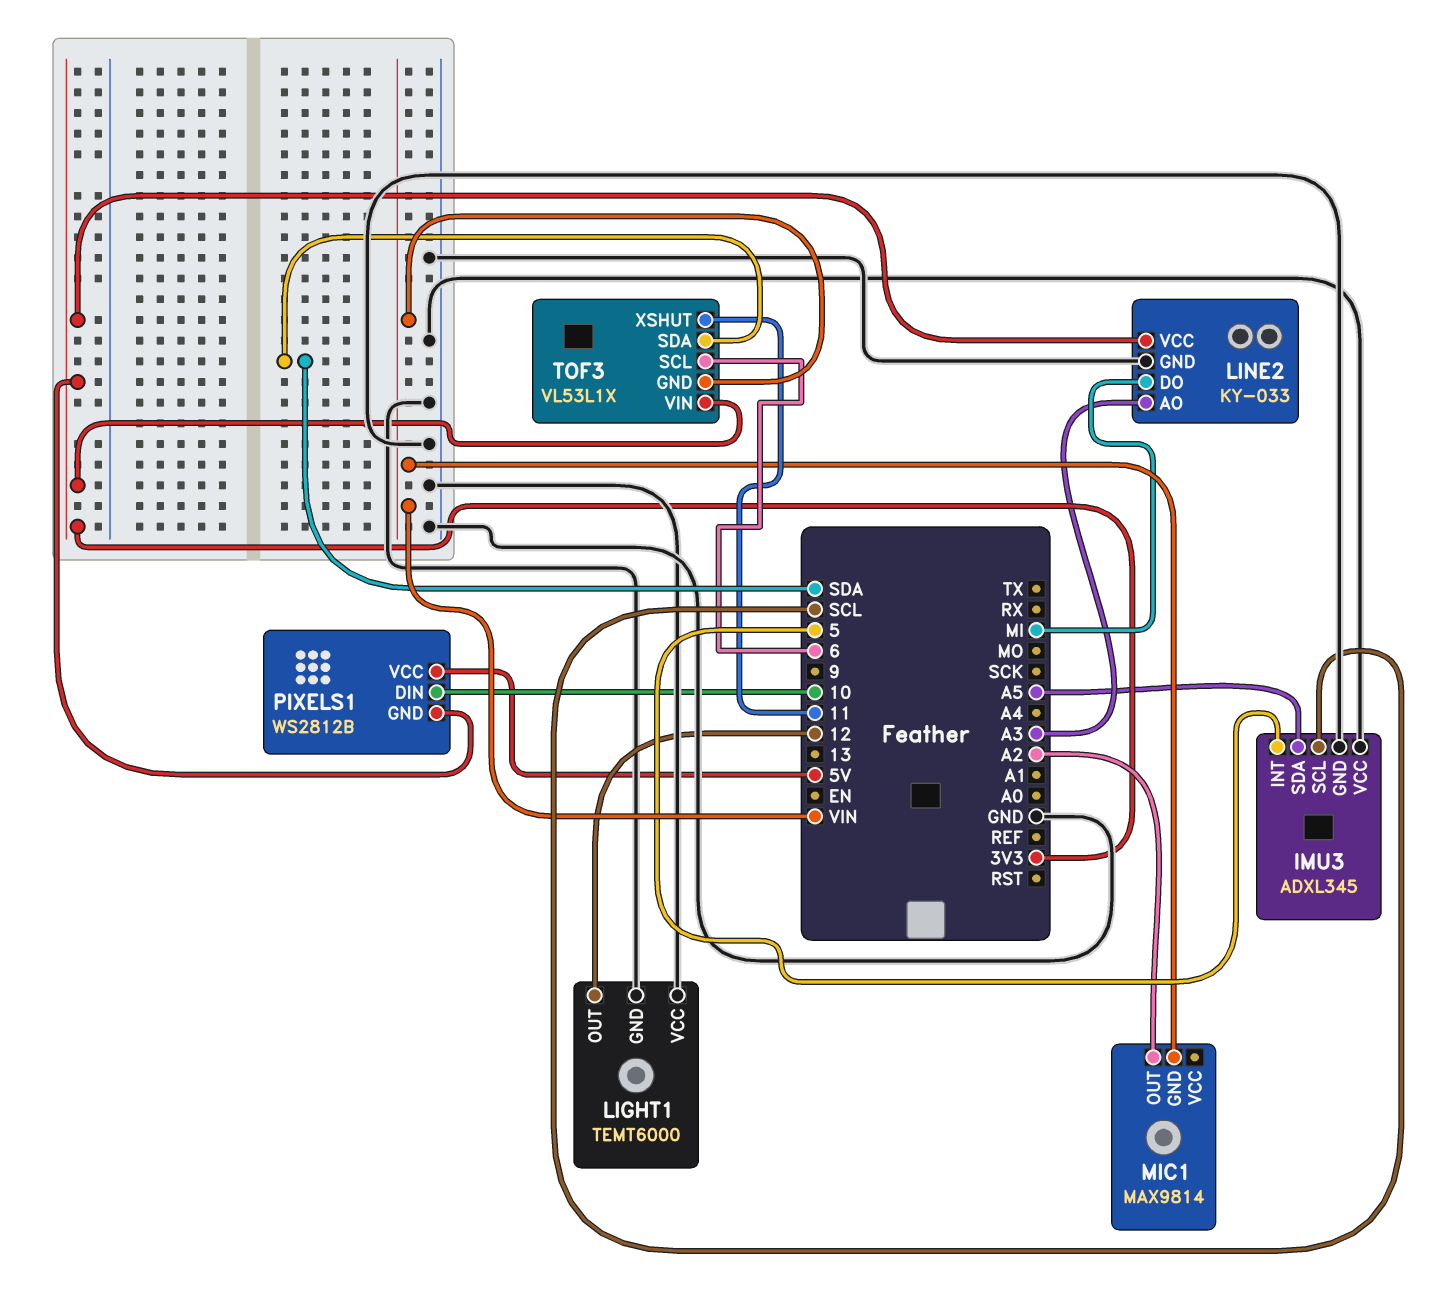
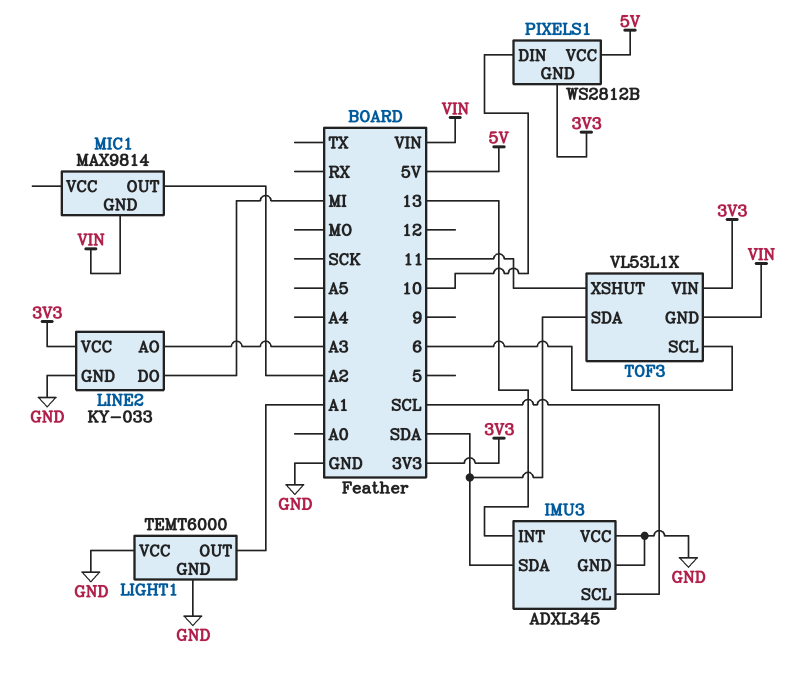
IMU3 pin INT: 5 -> 13
IMU3 pin SDA: A5 -> SDA
LIGHT1 pin OUT: 12 -> A1

